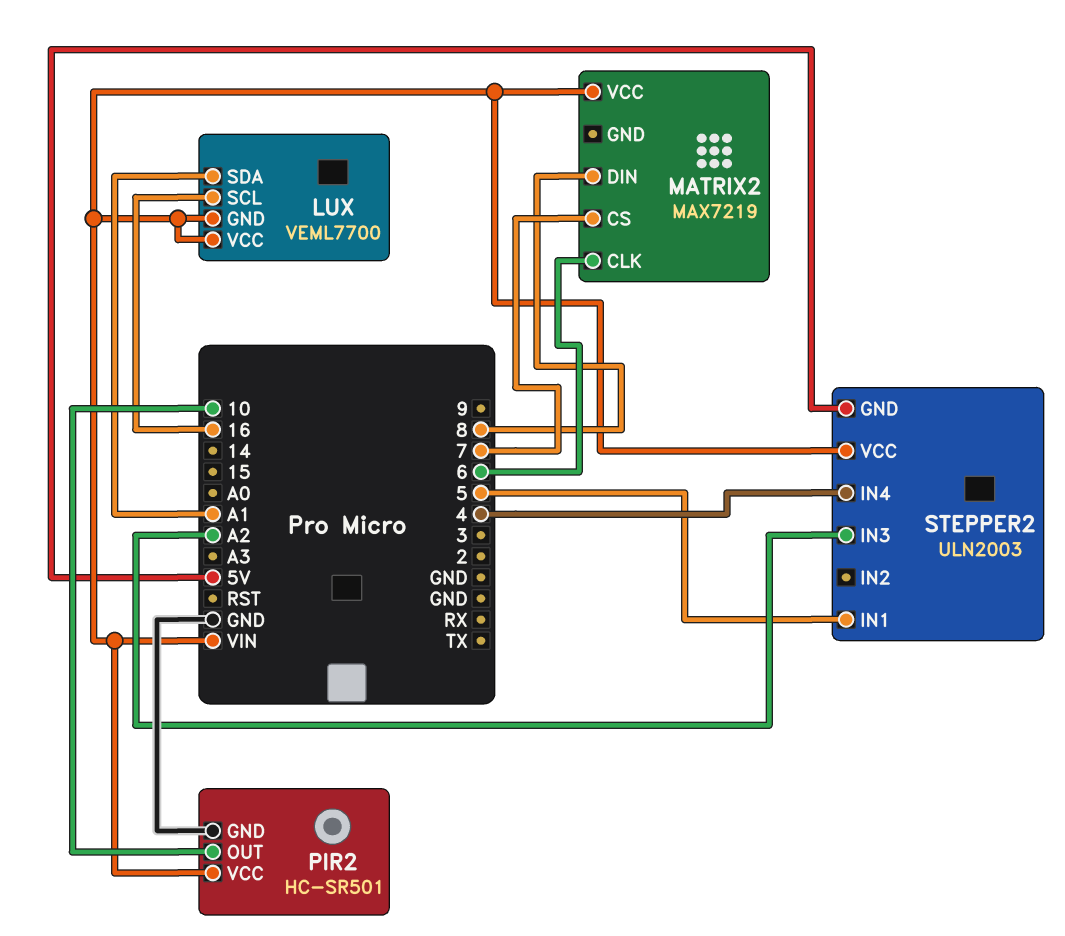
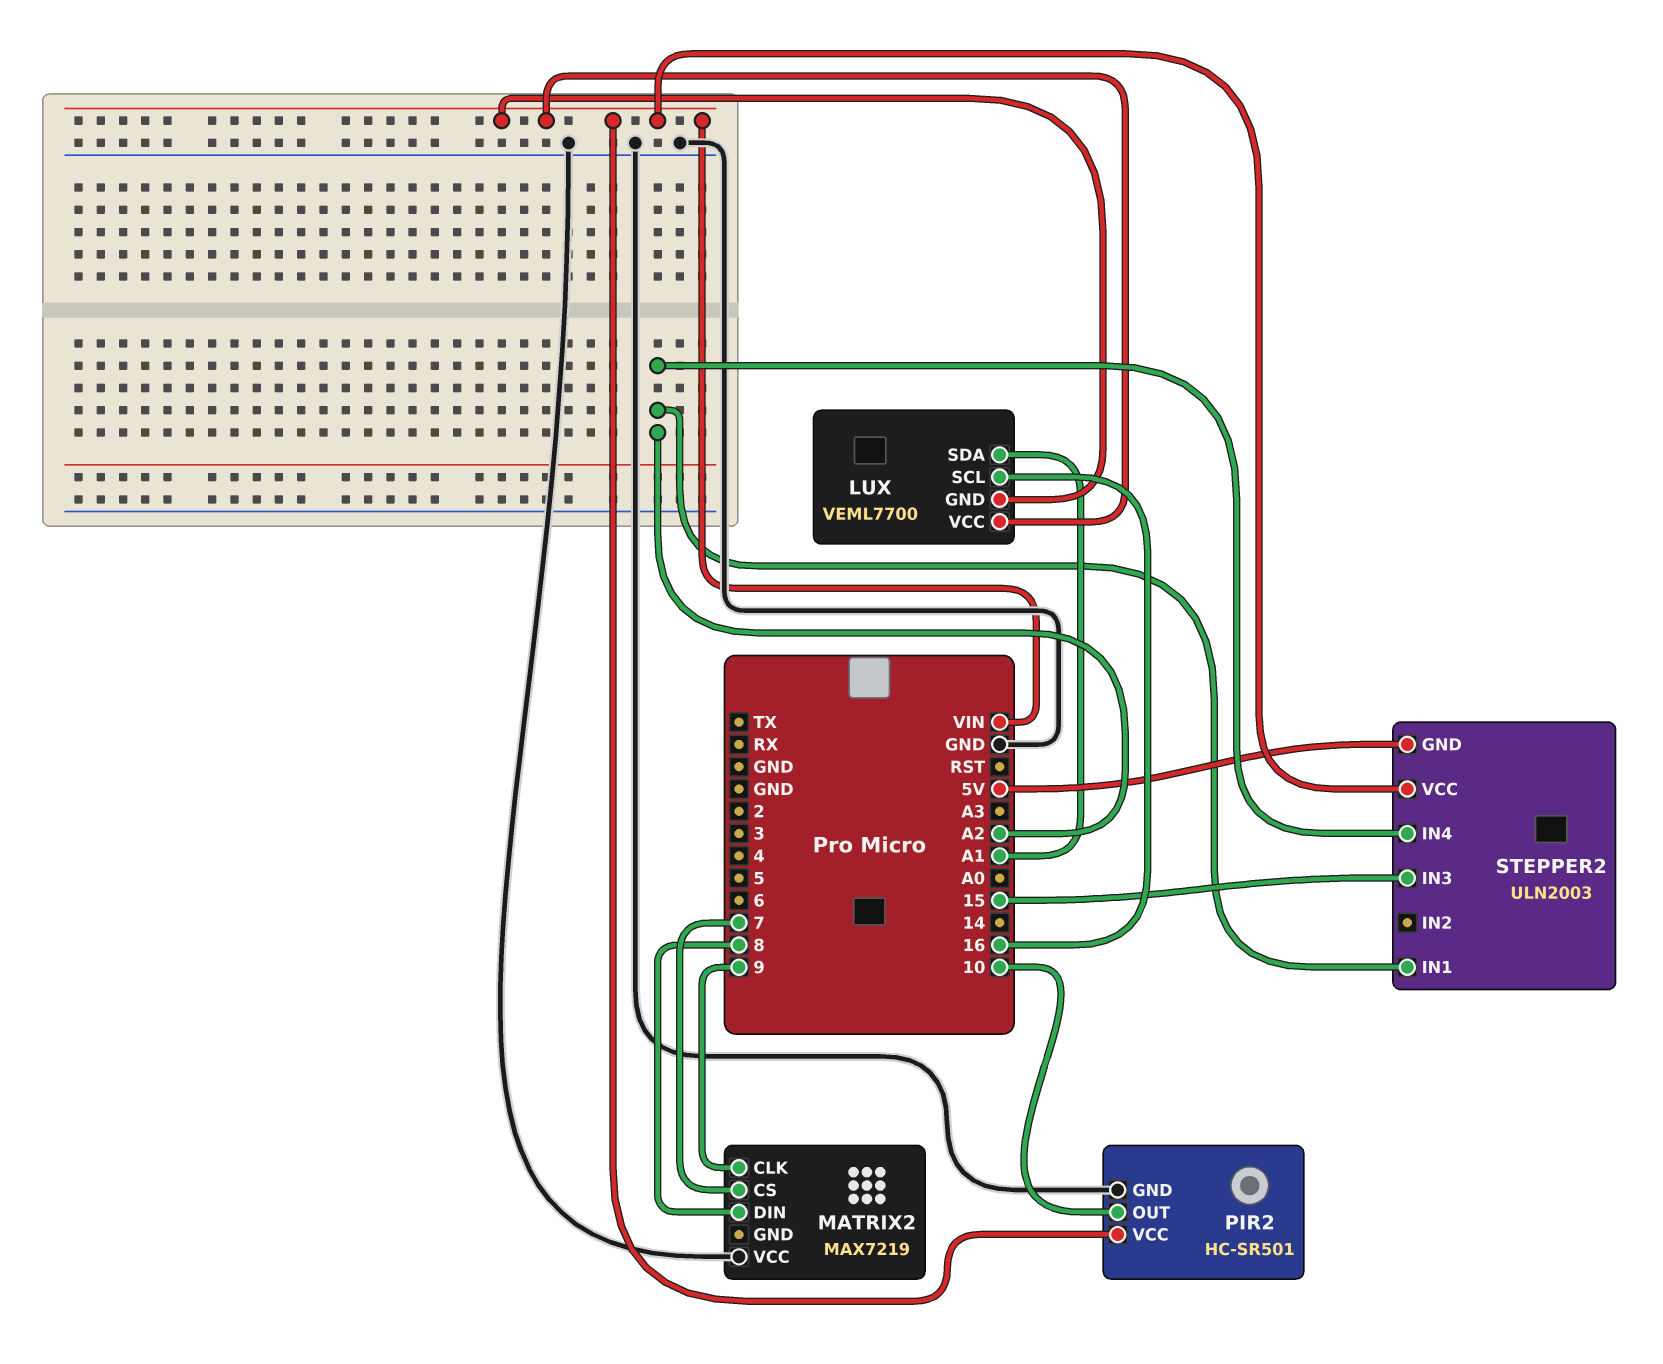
MATRIX2 pin CLK: 6 -> 9
MATRIX2 pin VCC: VIN -> GND
STEPPER2 pin IN1: 5 -> A2
STEPPER2 pin IN3: A2 -> 15
STEPPER2 pin IN4: 4 -> A2

